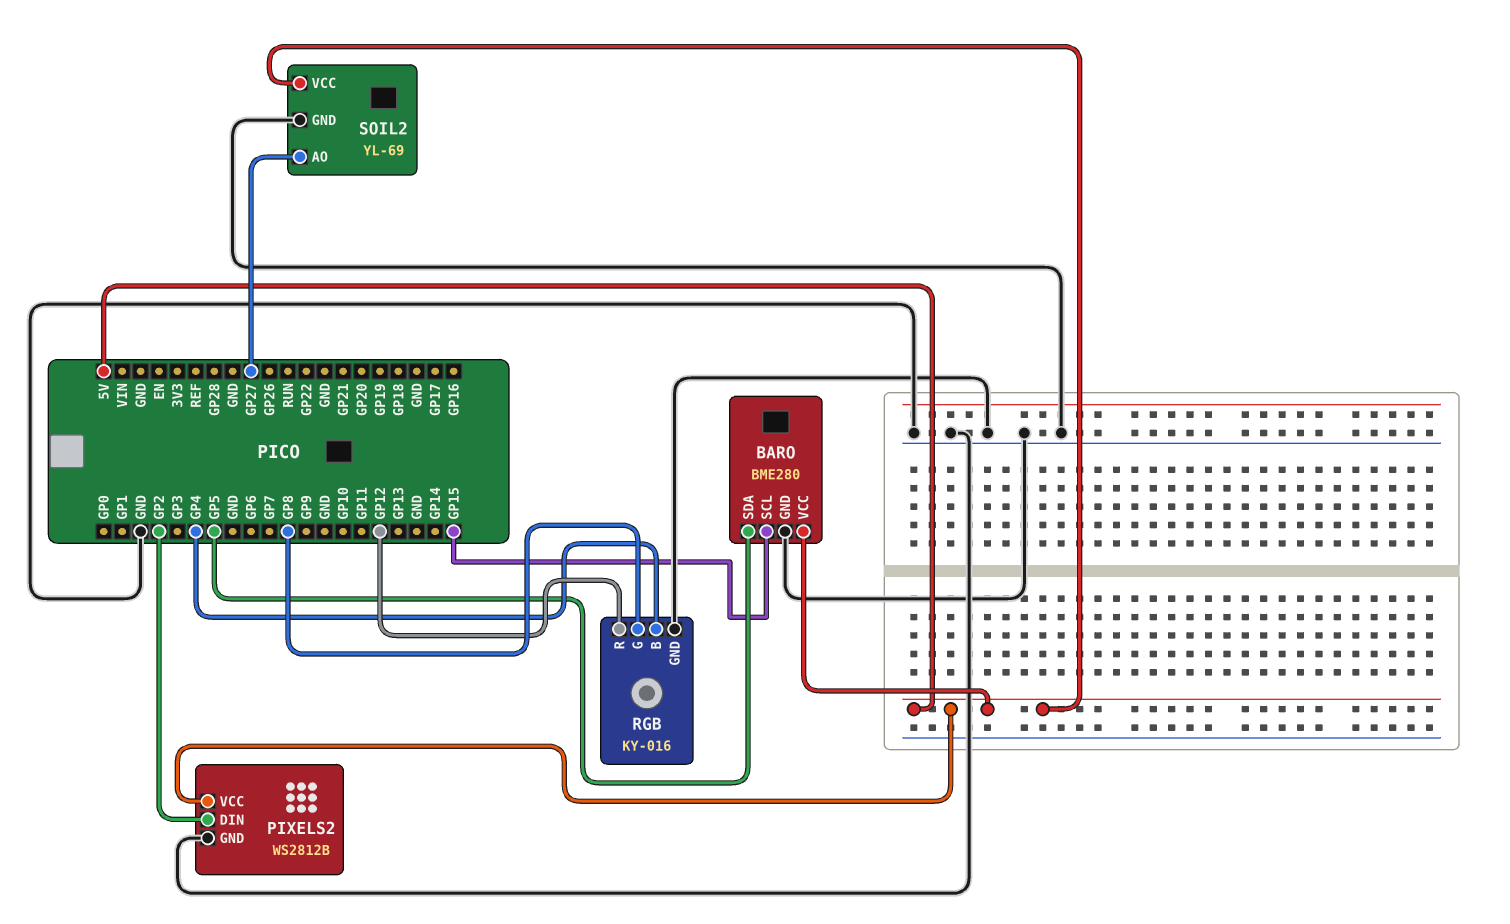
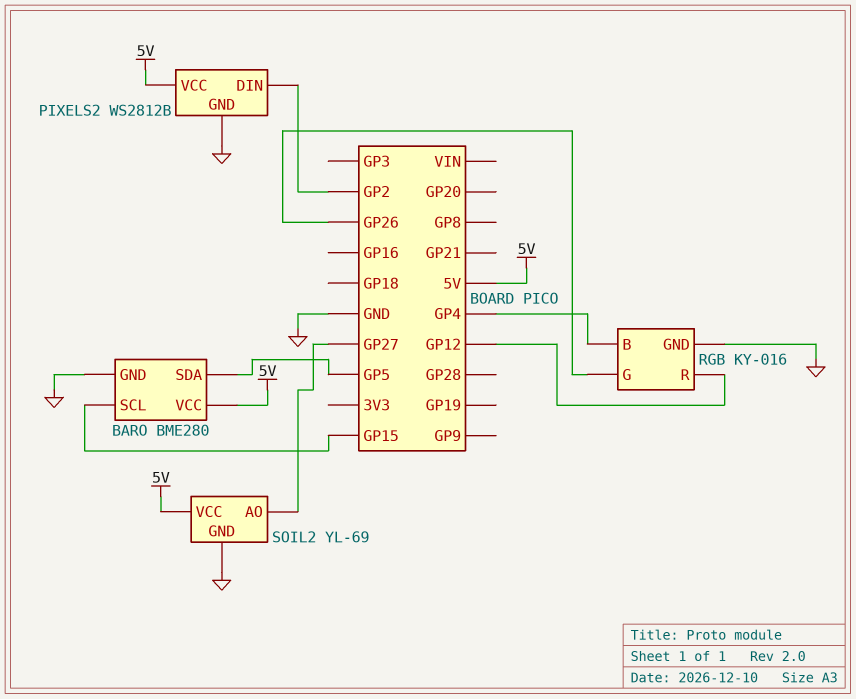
RGB pin G: GP8 -> GP26

